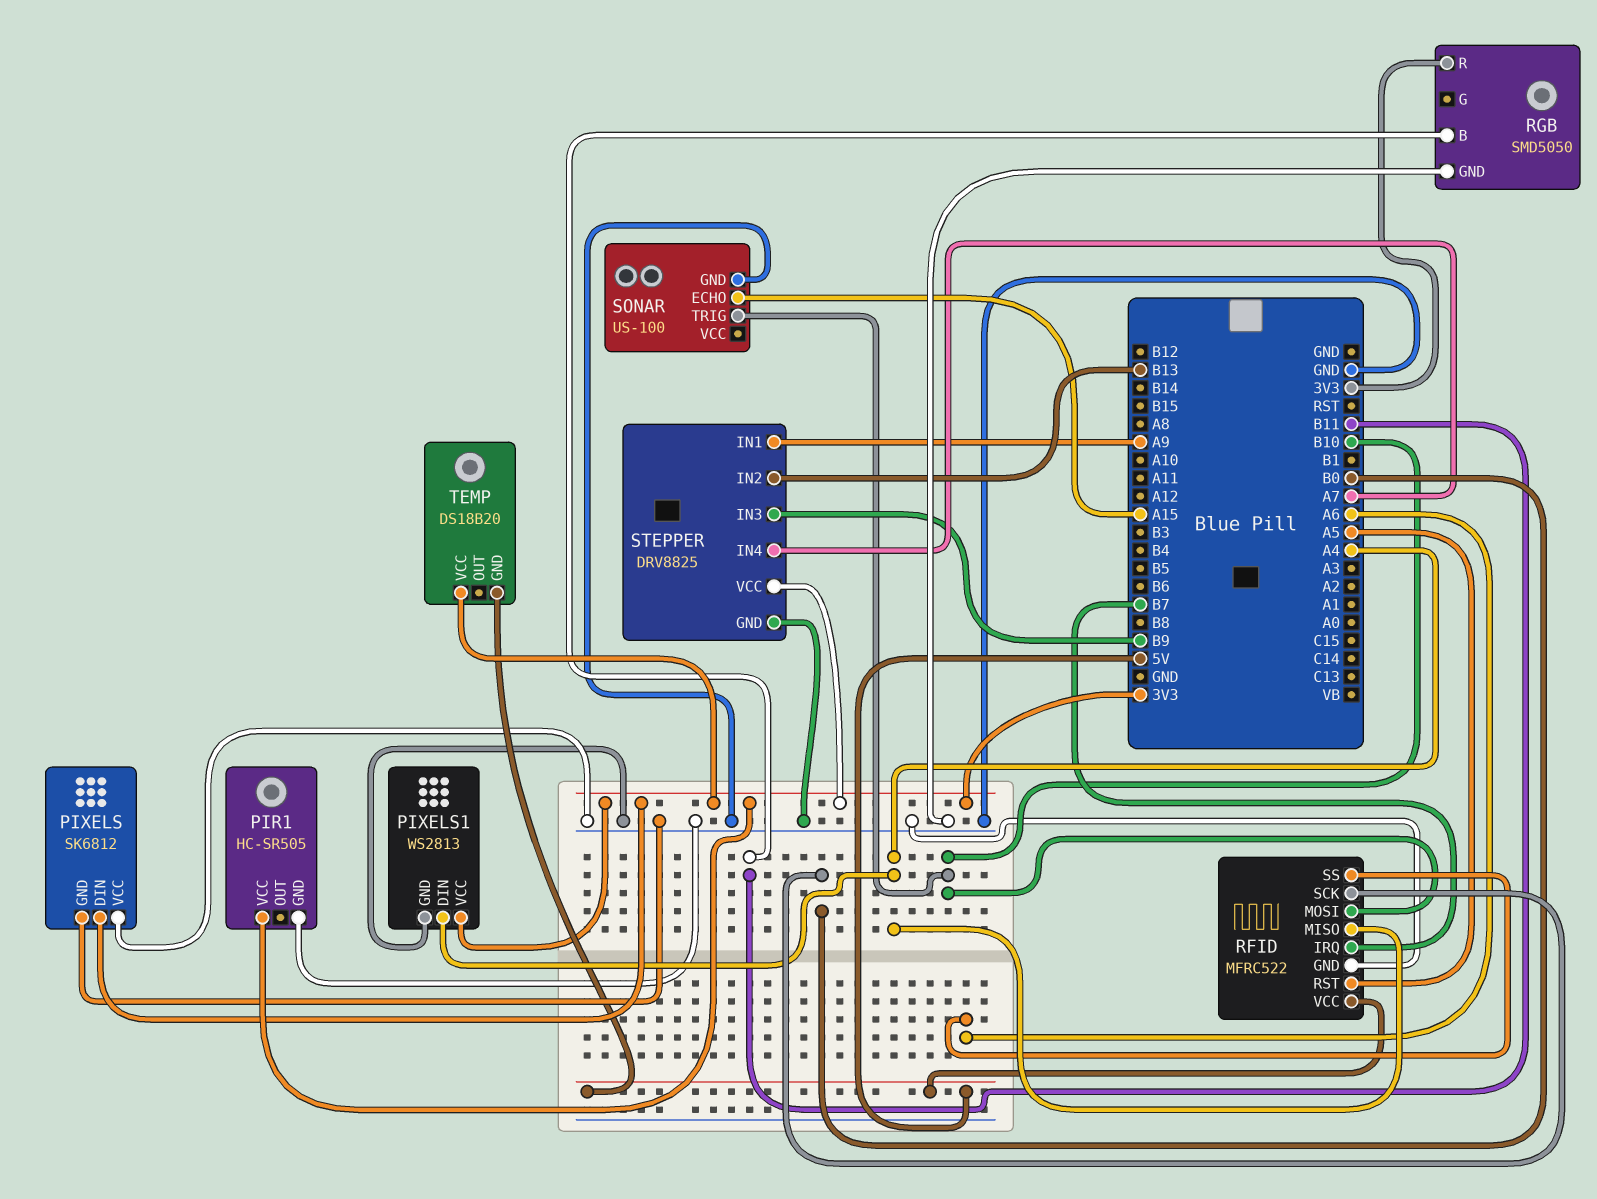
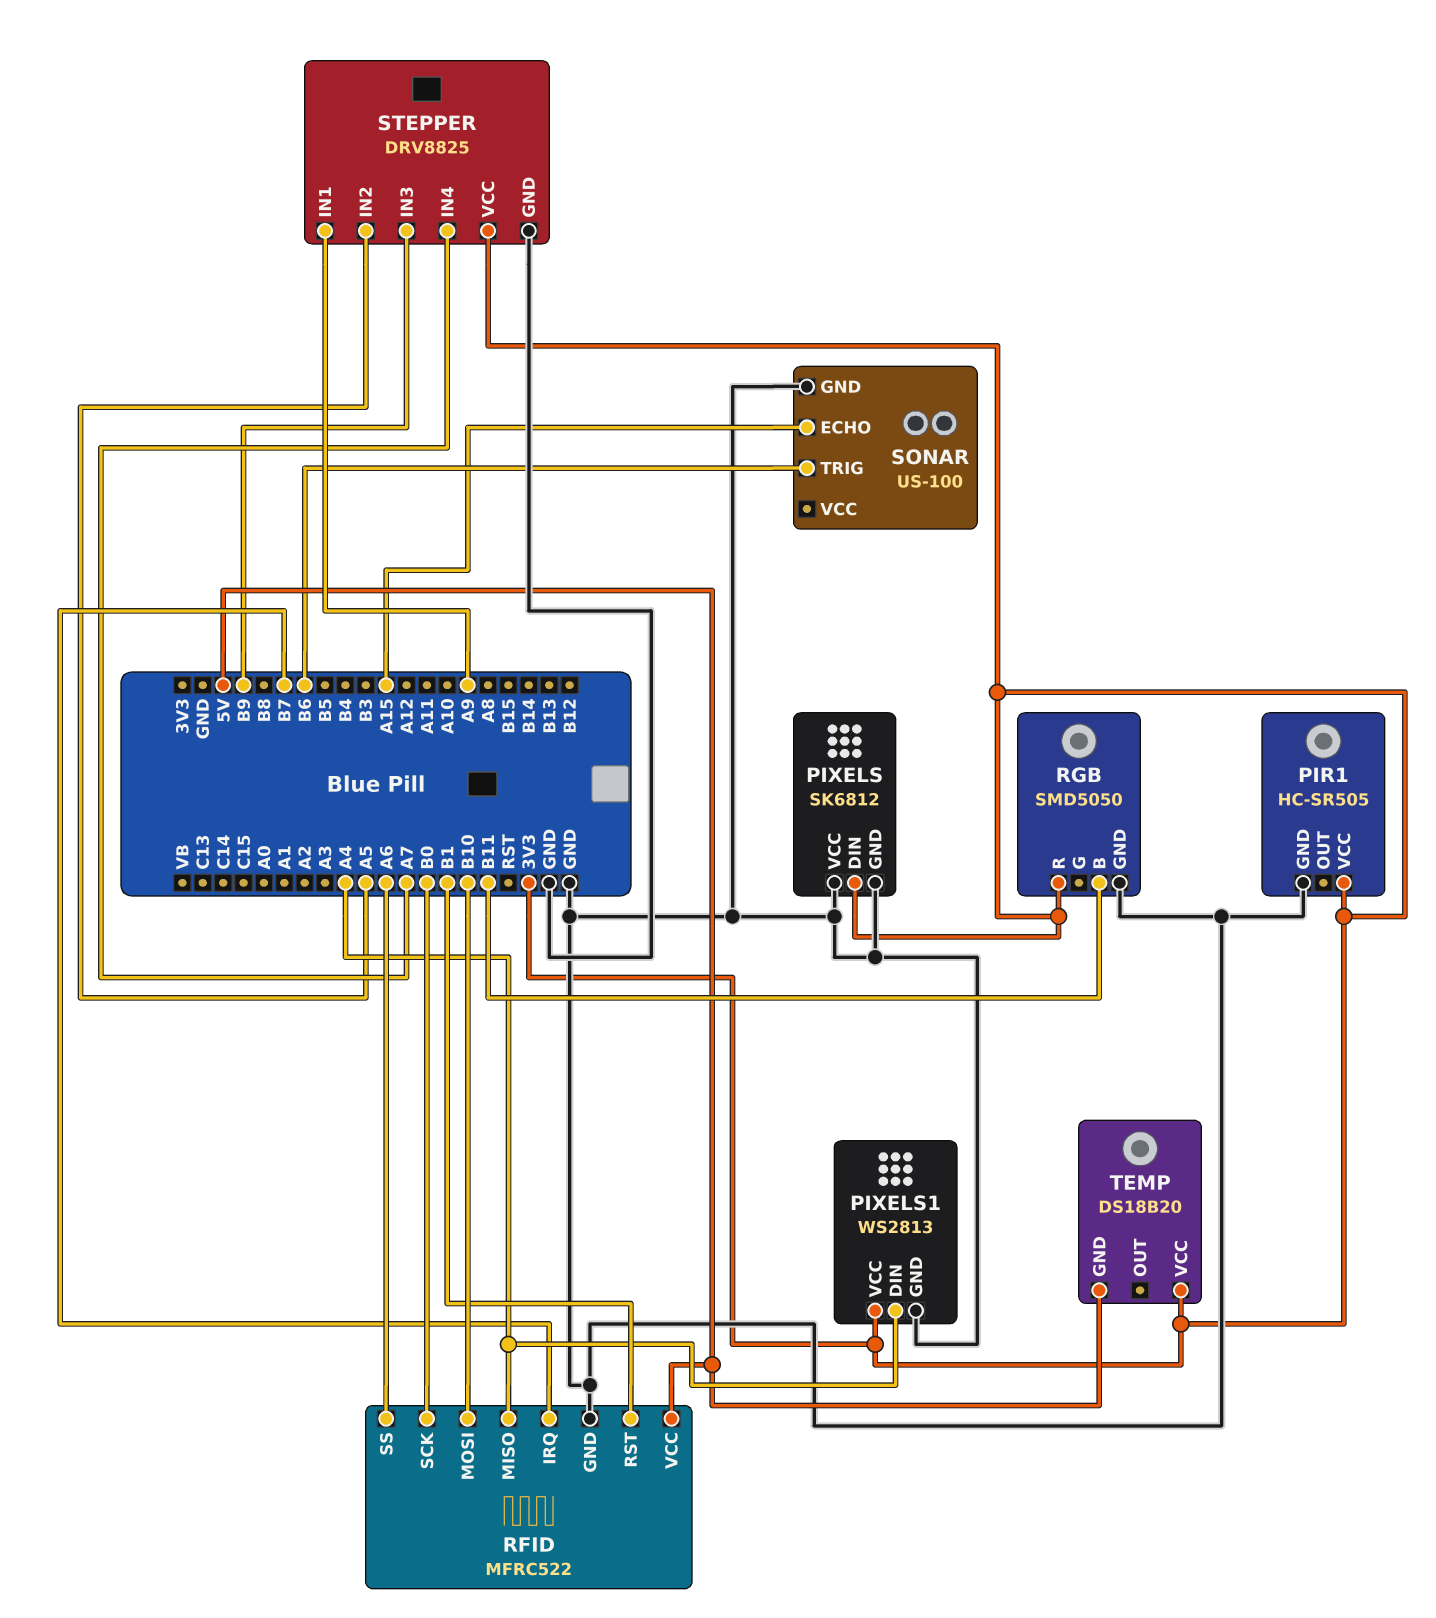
RFID pin RST: A5 -> B1
SONAR pin TRIG: B10 -> B6
STEPPER pin IN2: B13 -> A5

